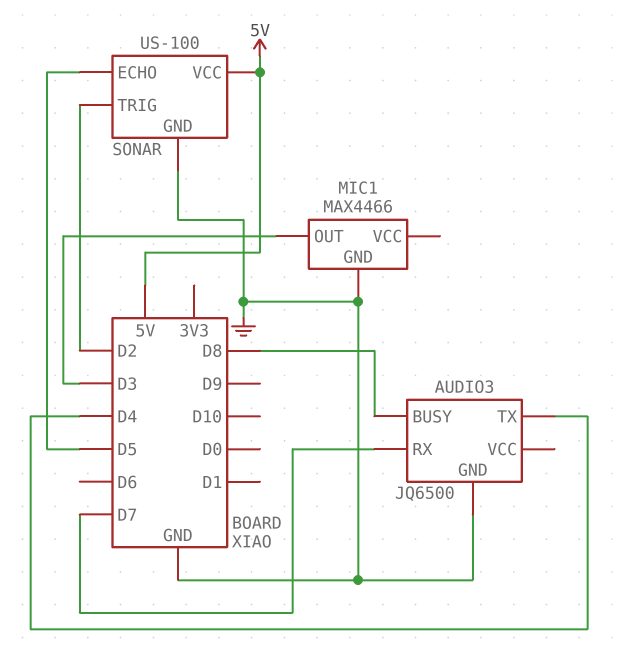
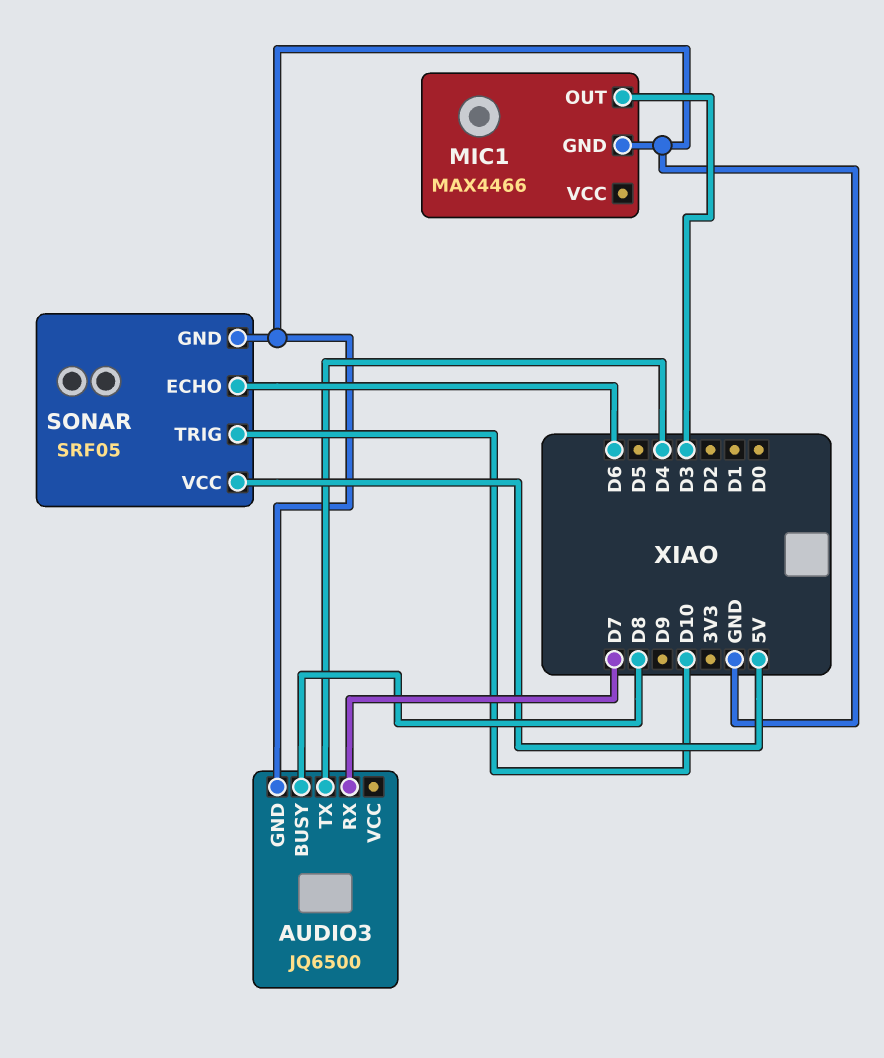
SONAR: US-100 -> SRF05
SONAR pin ECHO: D5 -> D6
SONAR pin TRIG: D2 -> D10

